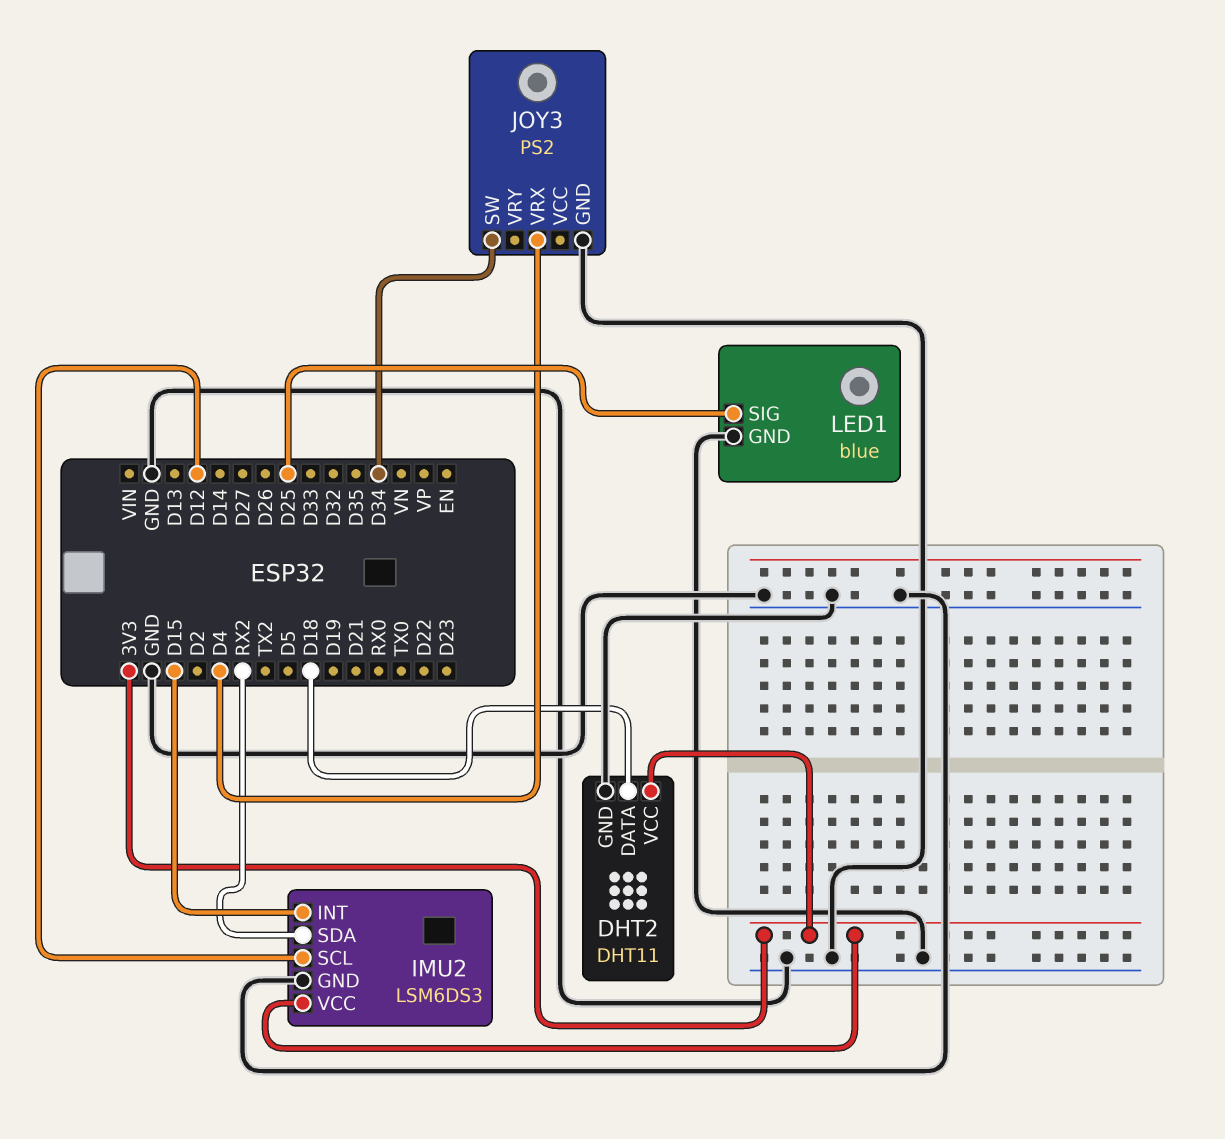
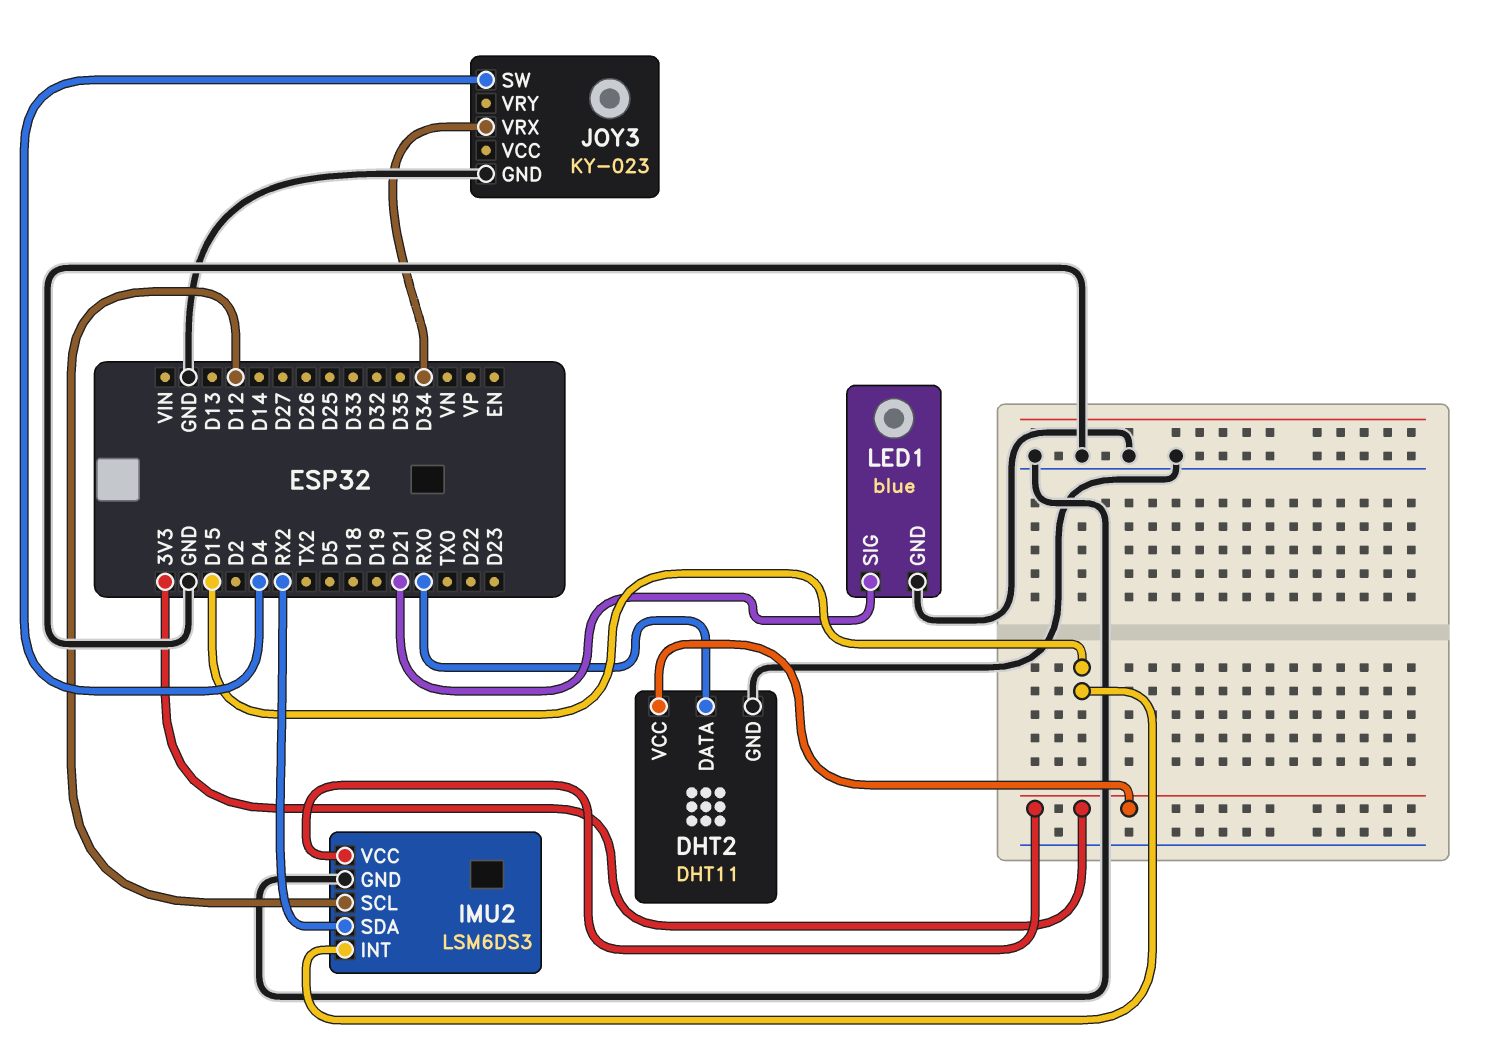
DHT2 pin DATA: D18 -> RX0
JOY3: PS2 -> KY-023
JOY3 pin SW: D34 -> D4
JOY3 pin VRX: D4 -> D34
LED1 pin SIG: D25 -> D21

